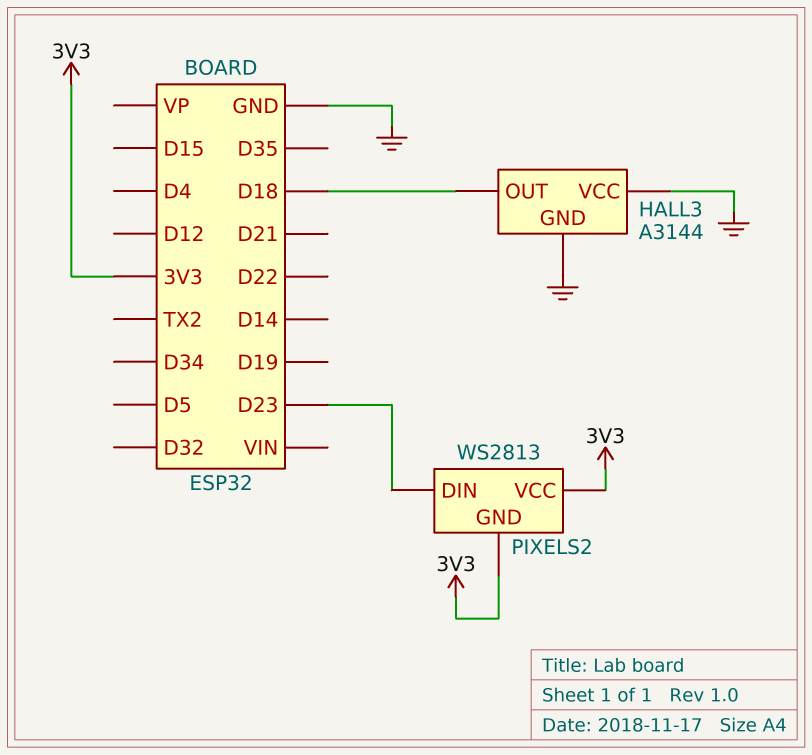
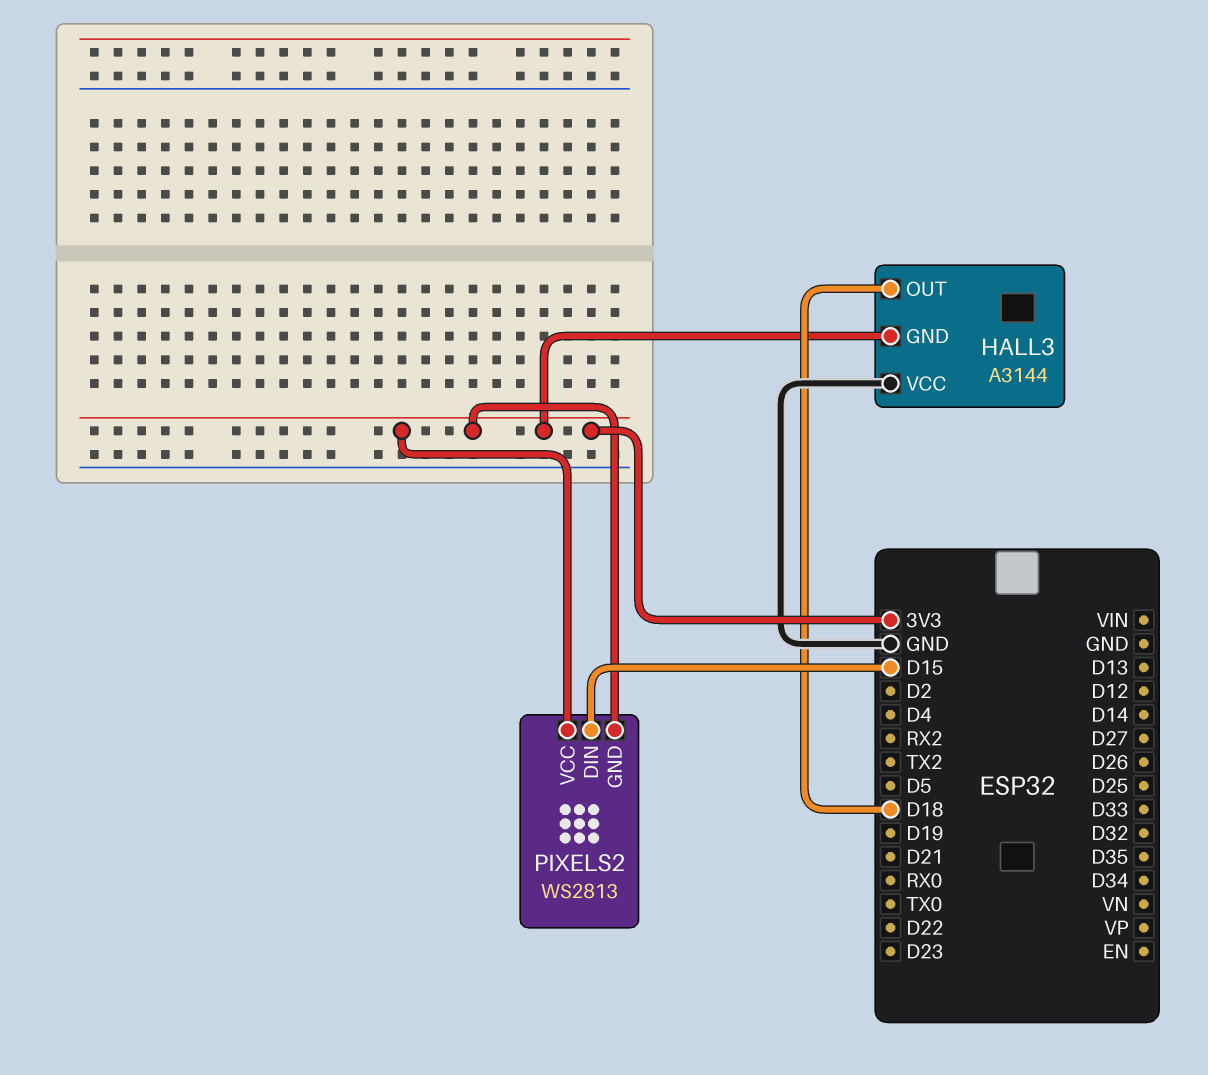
HALL3 pin GND: GND -> 3V3
PIXELS2 pin DIN: D23 -> D15

